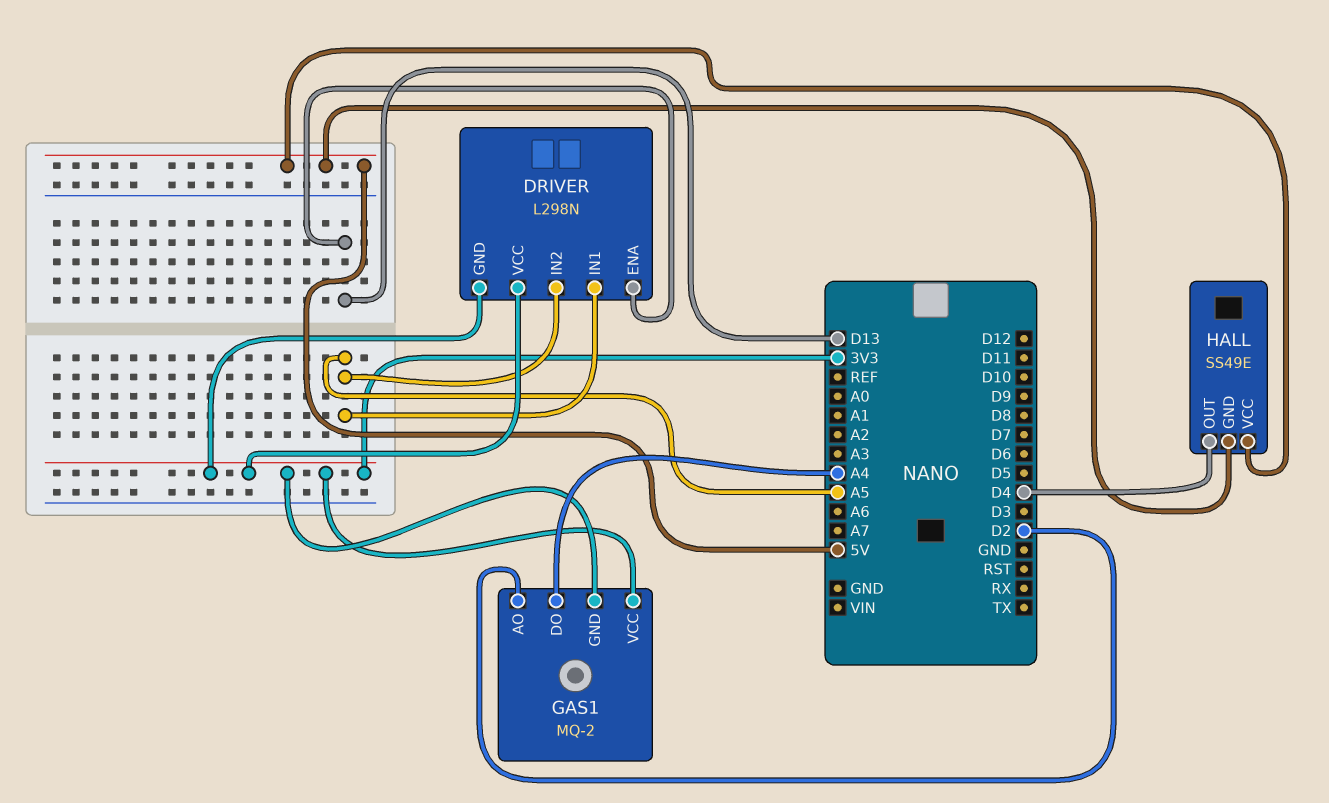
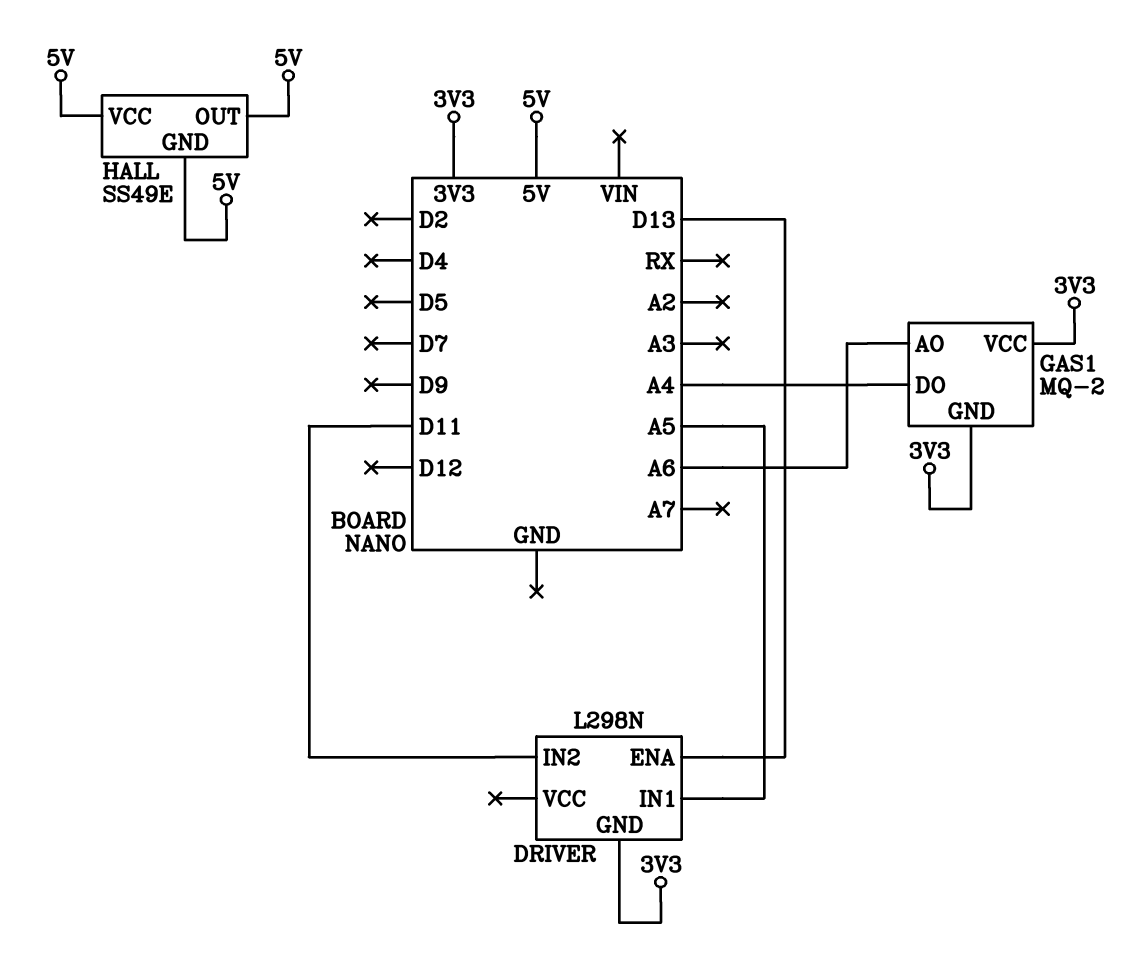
DRIVER pin IN2: A5 -> D11
DRIVER pin VCC: 3V3 -> none
GAS1 pin AO: D2 -> A6
HALL pin OUT: D4 -> 5V

